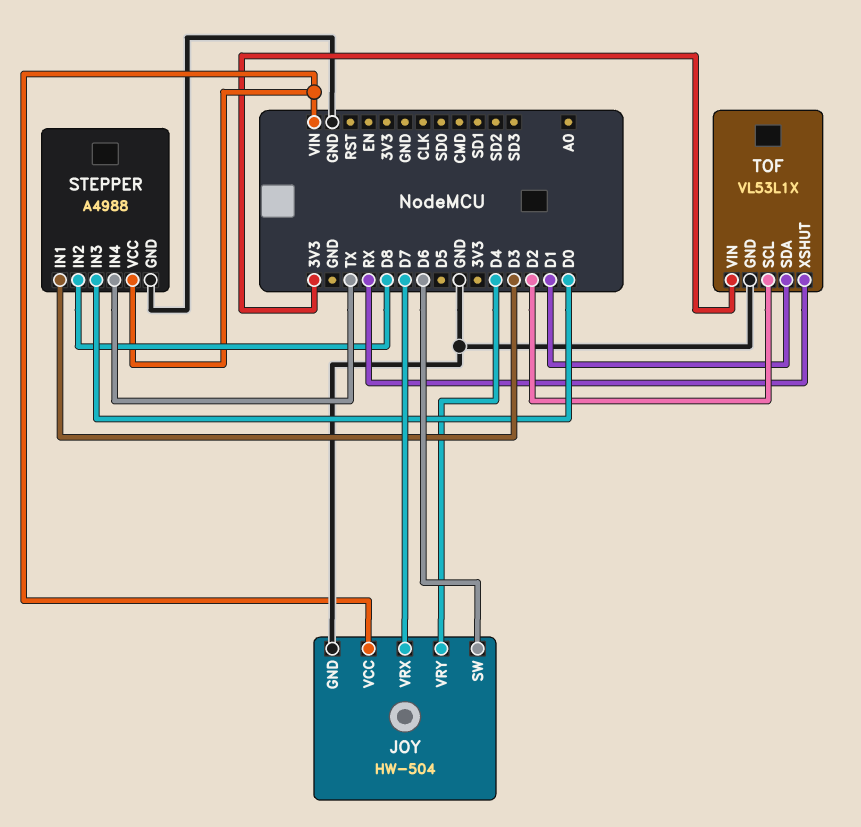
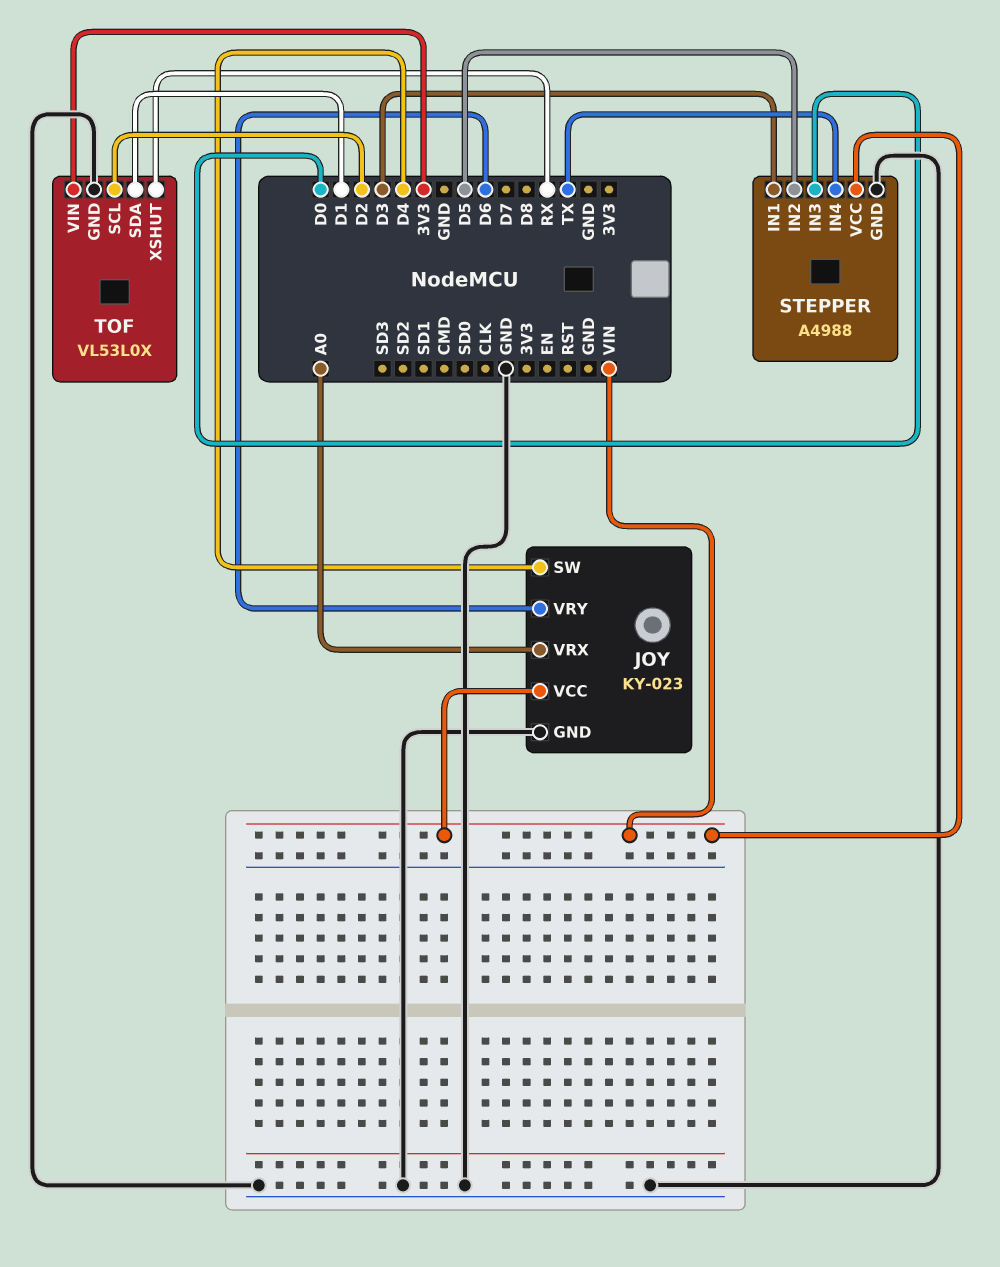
JOY: HW-504 -> KY-023
JOY pin SW: D6 -> D4
JOY pin VRX: D7 -> A0
JOY pin VRY: D4 -> D6
STEPPER pin IN2: D8 -> D5
TOF: VL53L1X -> VL53L0X

